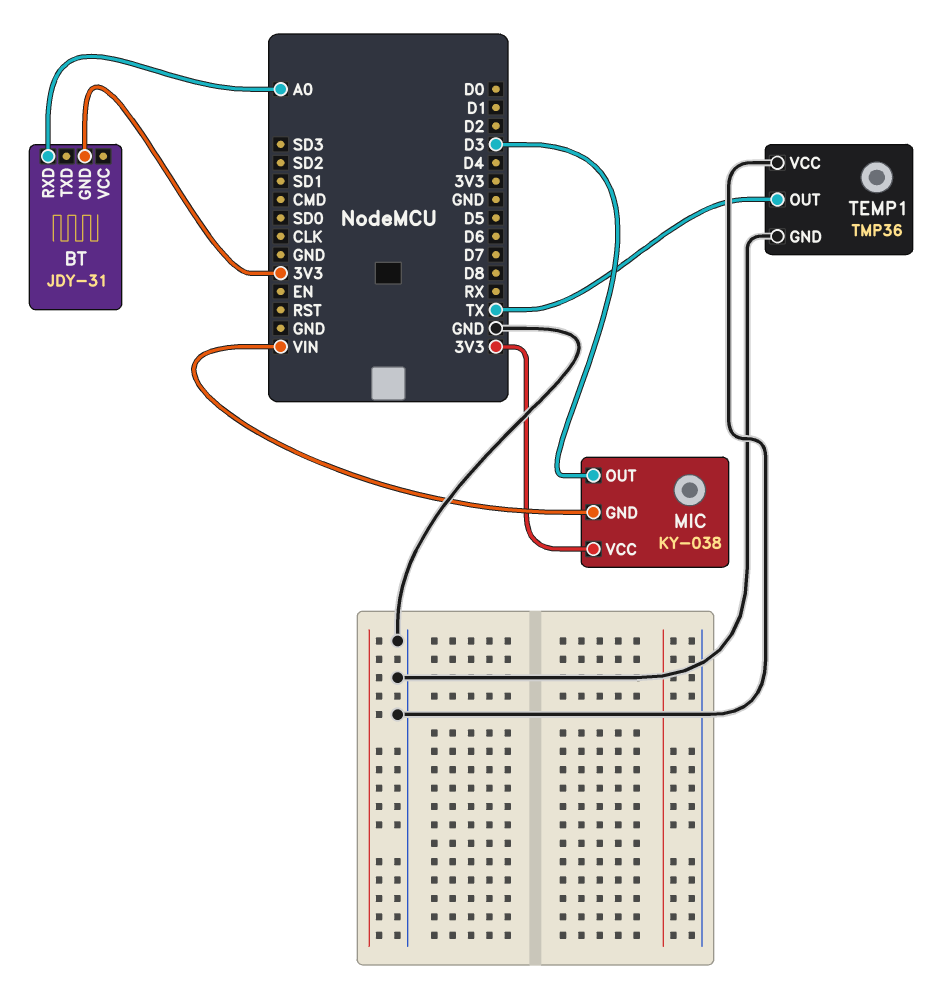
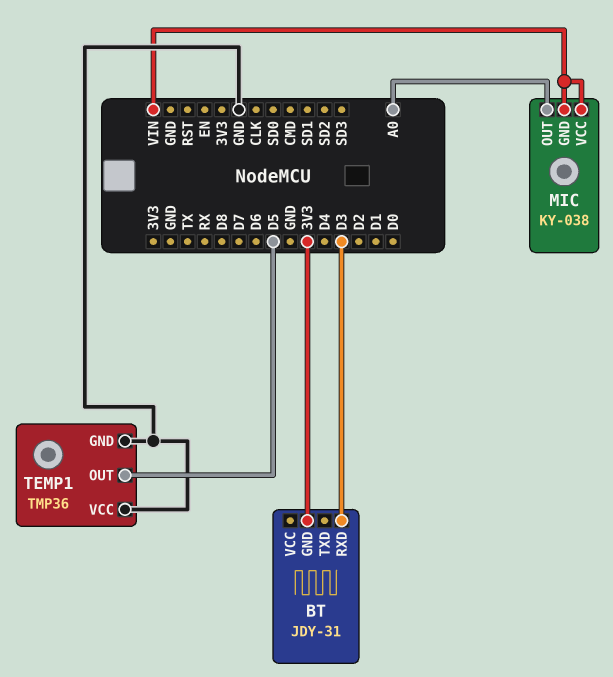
BT pin RXD: A0 -> D3
MIC pin OUT: D3 -> A0
MIC pin VCC: 3V3 -> VIN
TEMP1 pin OUT: TX -> D5

